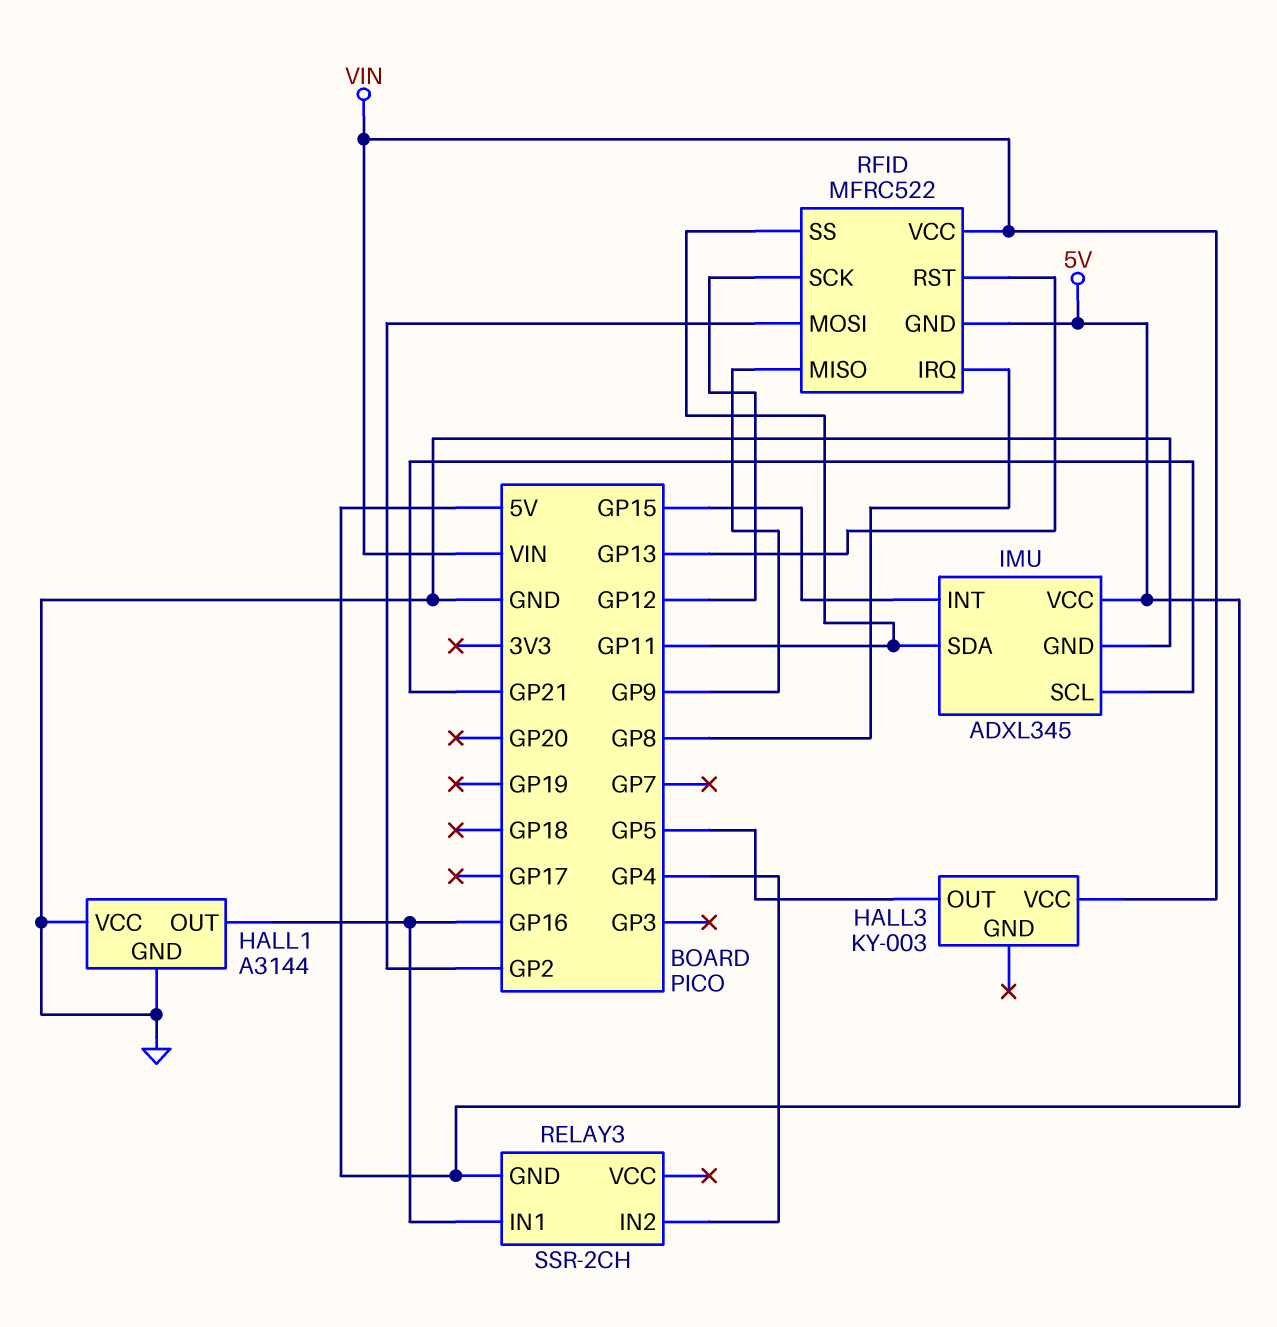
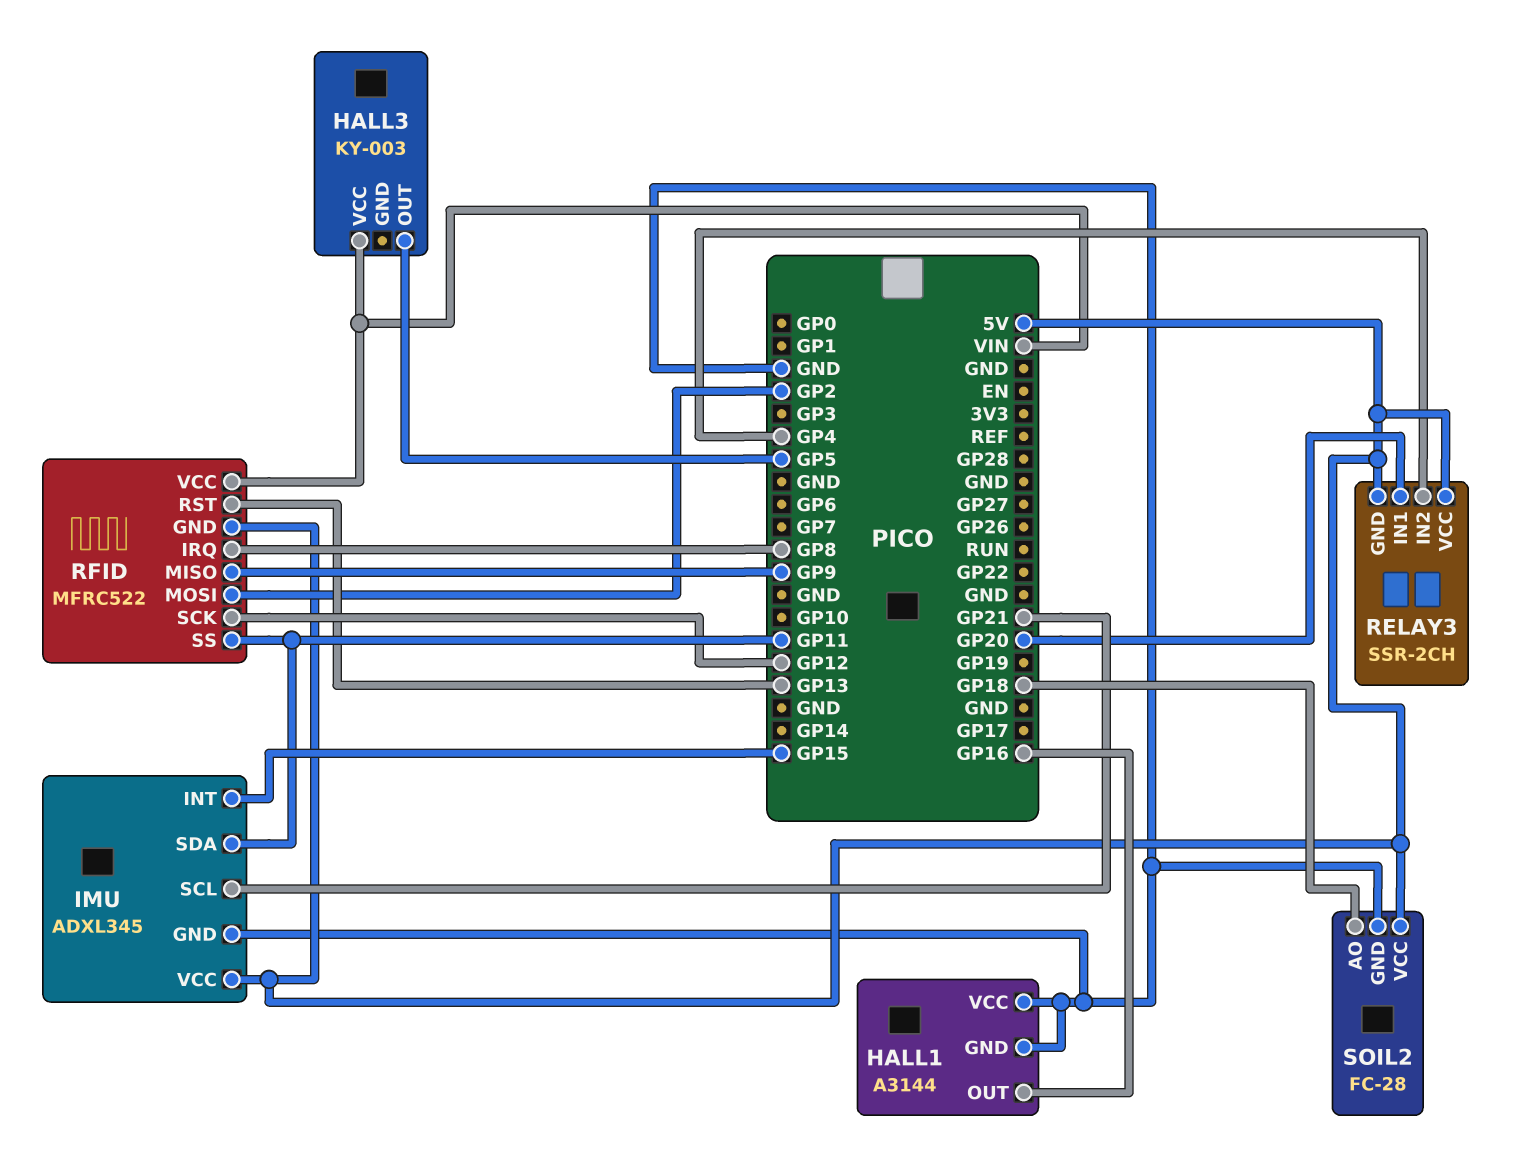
RELAY3 pin IN1: GP16 -> GP20
RELAY3 pin VCC: none -> 5V
SOIL2: none -> FC-28
SOIL2 pin AO: none -> GP18
SOIL2 pin GND: none -> GND
SOIL2 pin VCC: none -> 5V

